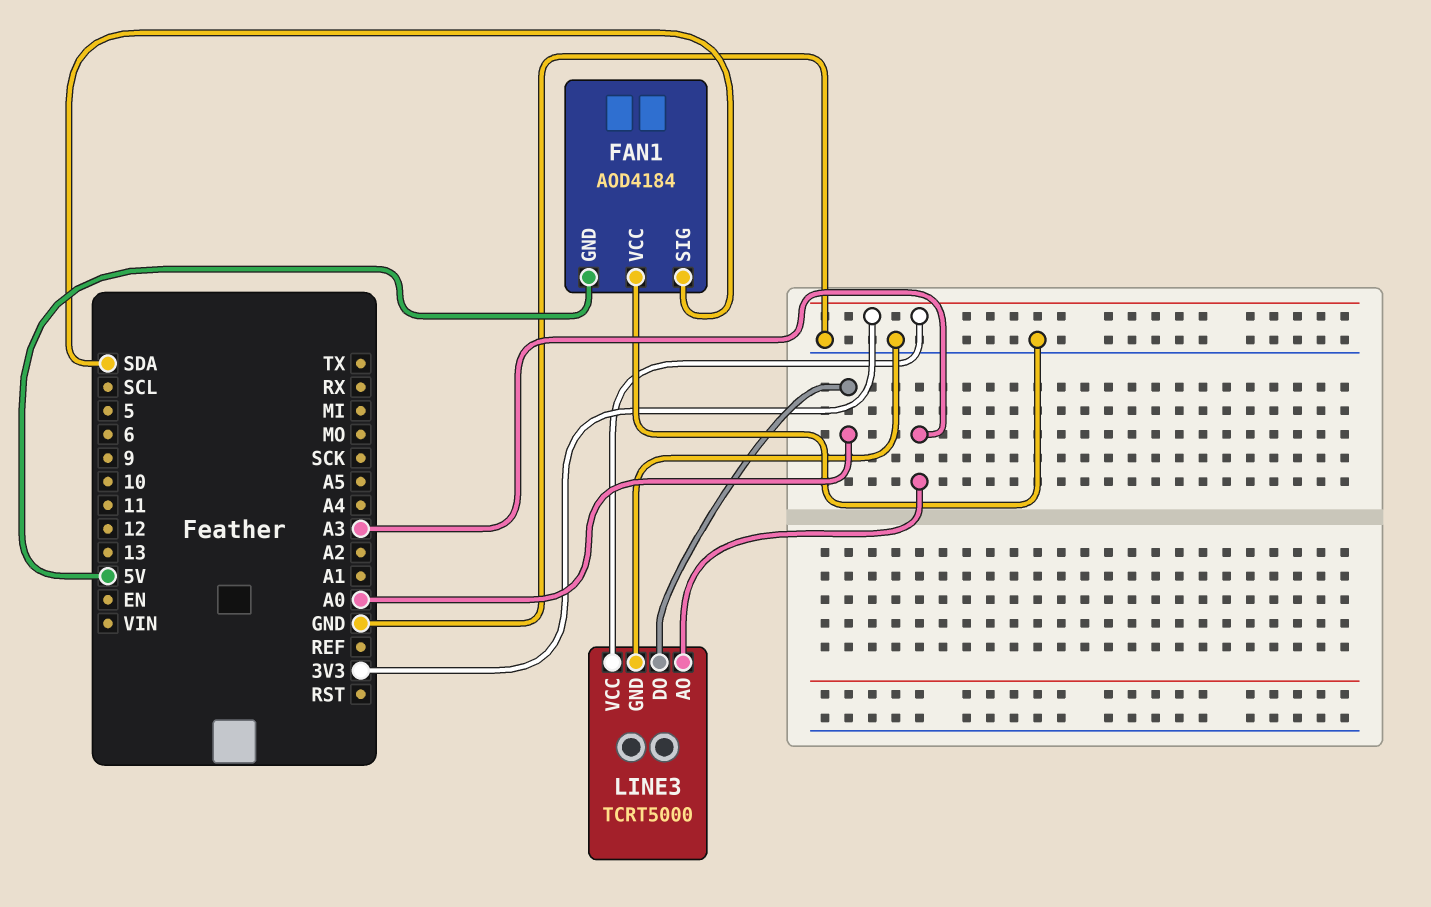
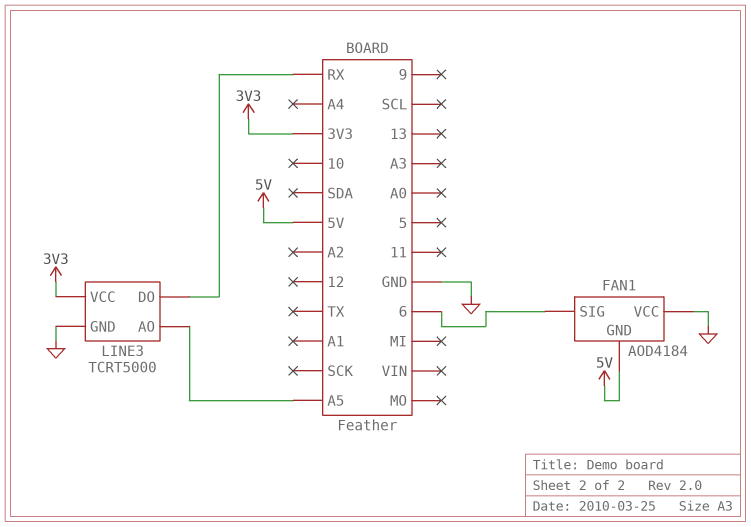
FAN1 pin SIG: SDA -> 6
LINE3 pin AO: A3 -> A5
LINE3 pin DO: A0 -> RX

